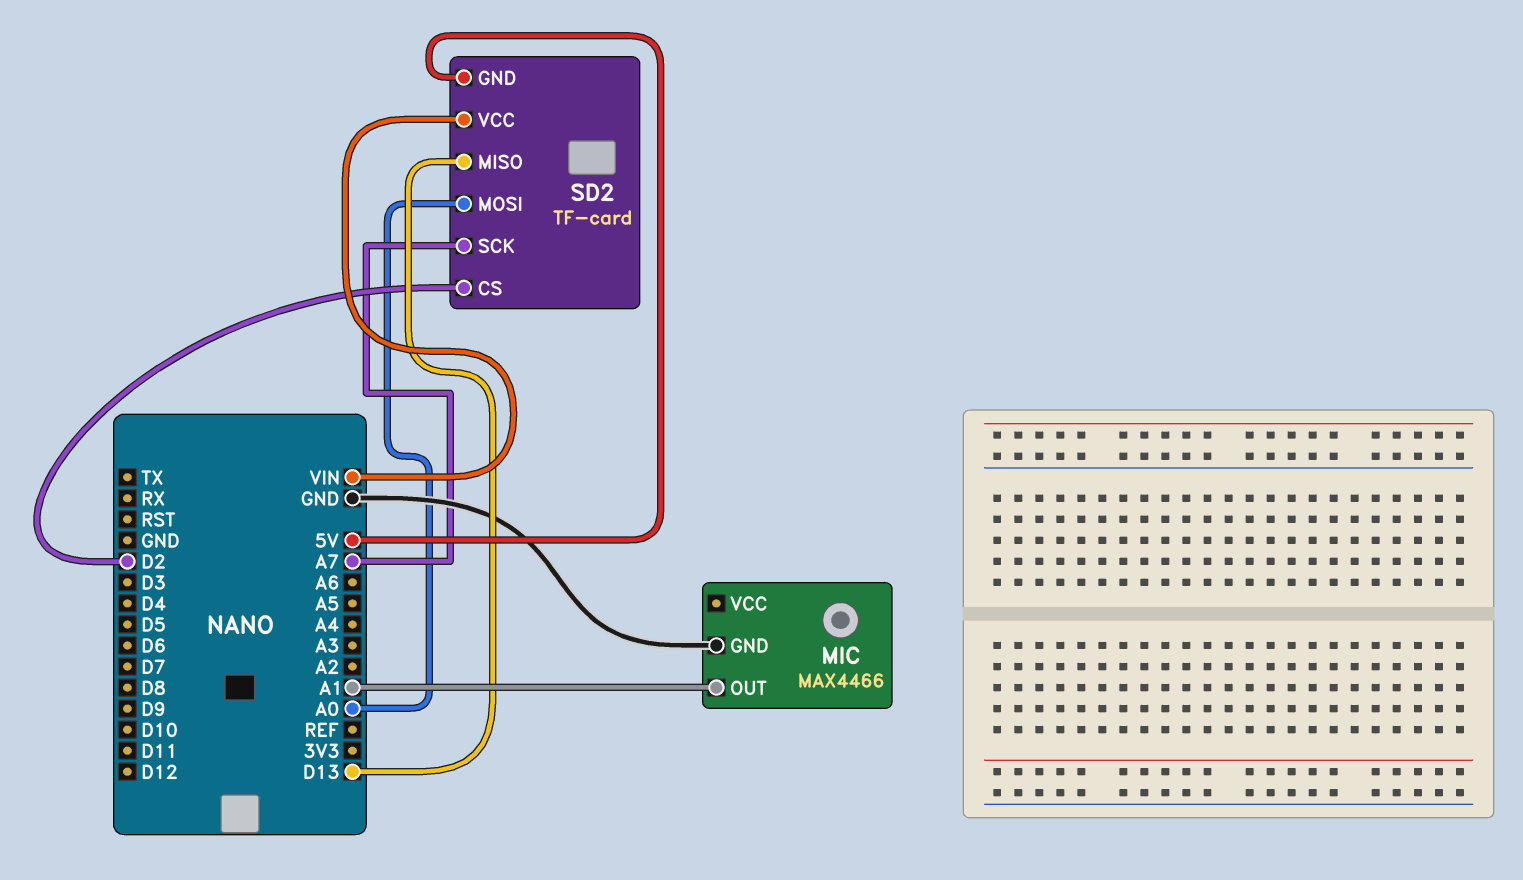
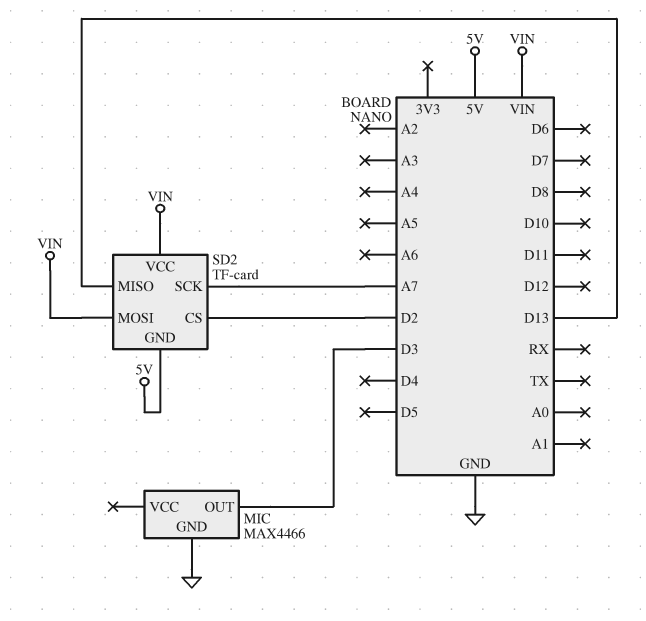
MIC pin OUT: A1 -> D3
SD2 pin MOSI: A0 -> VIN

